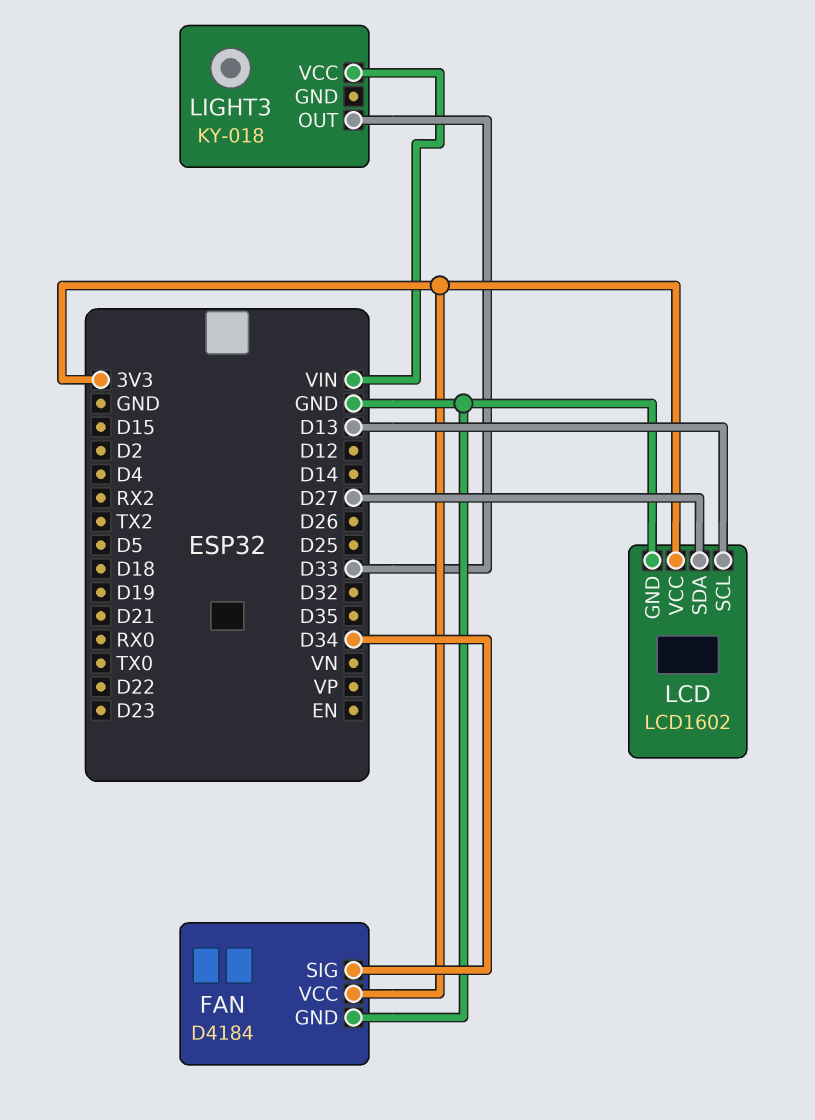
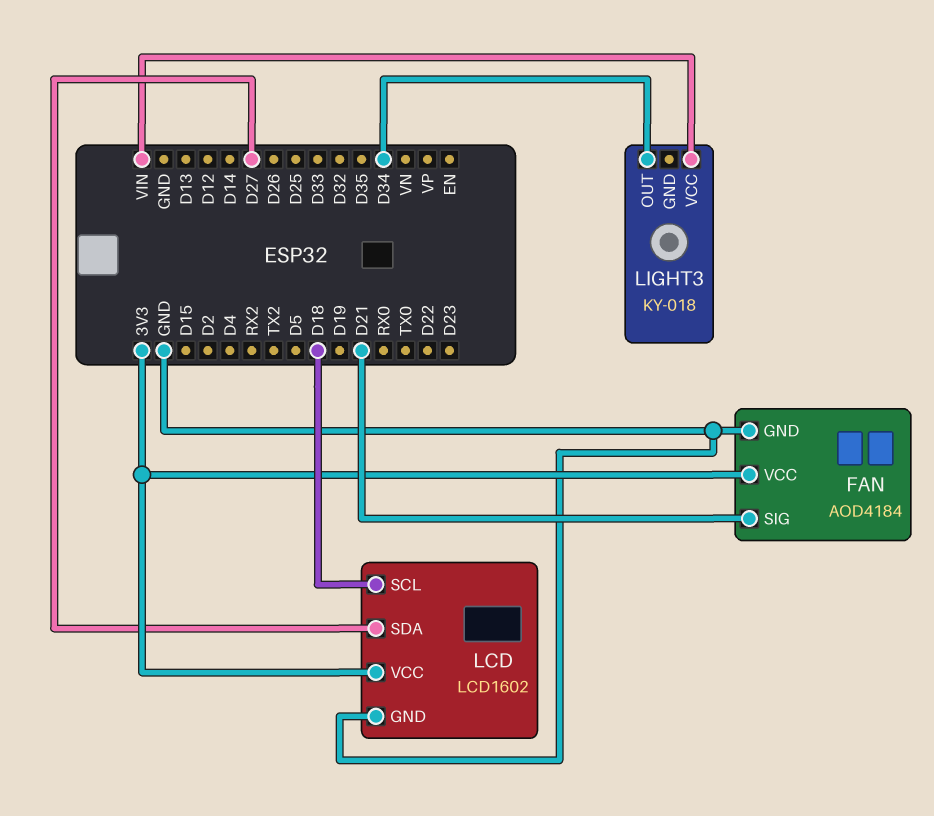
FAN: D4184 -> AOD4184
FAN pin SIG: D34 -> D21
LCD pin SCL: D13 -> D18
LIGHT3 pin OUT: D33 -> D34

